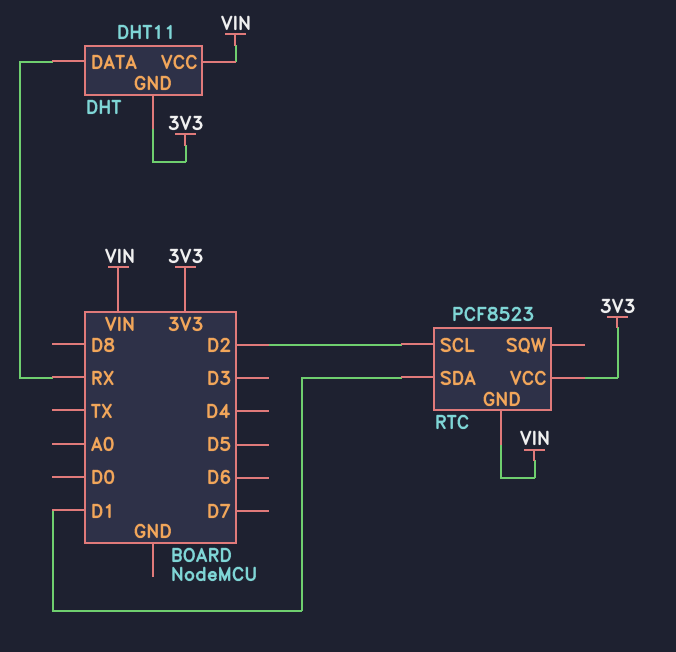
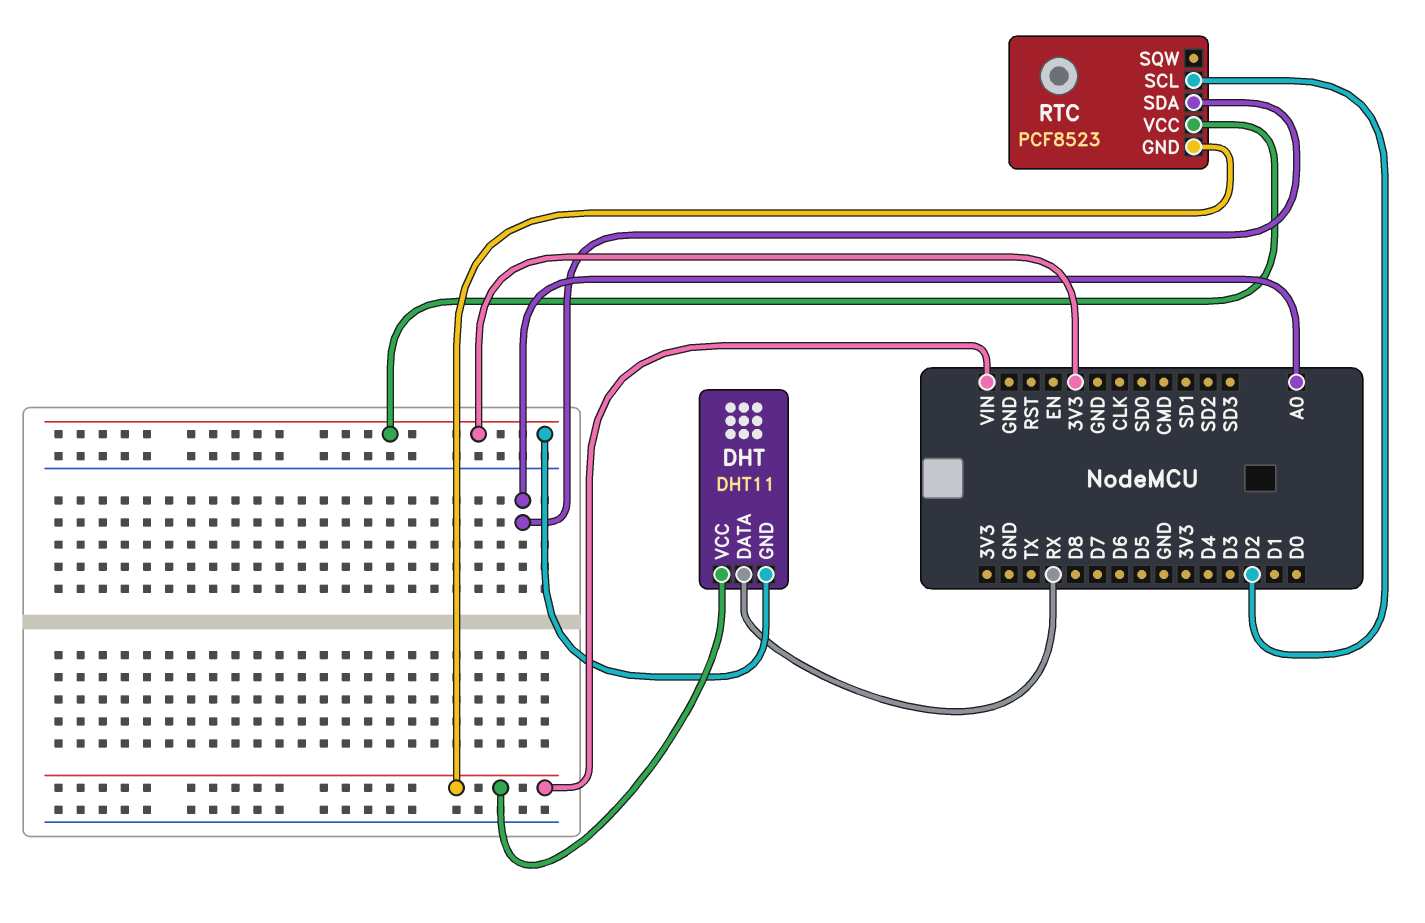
RTC pin SDA: D1 -> A0

